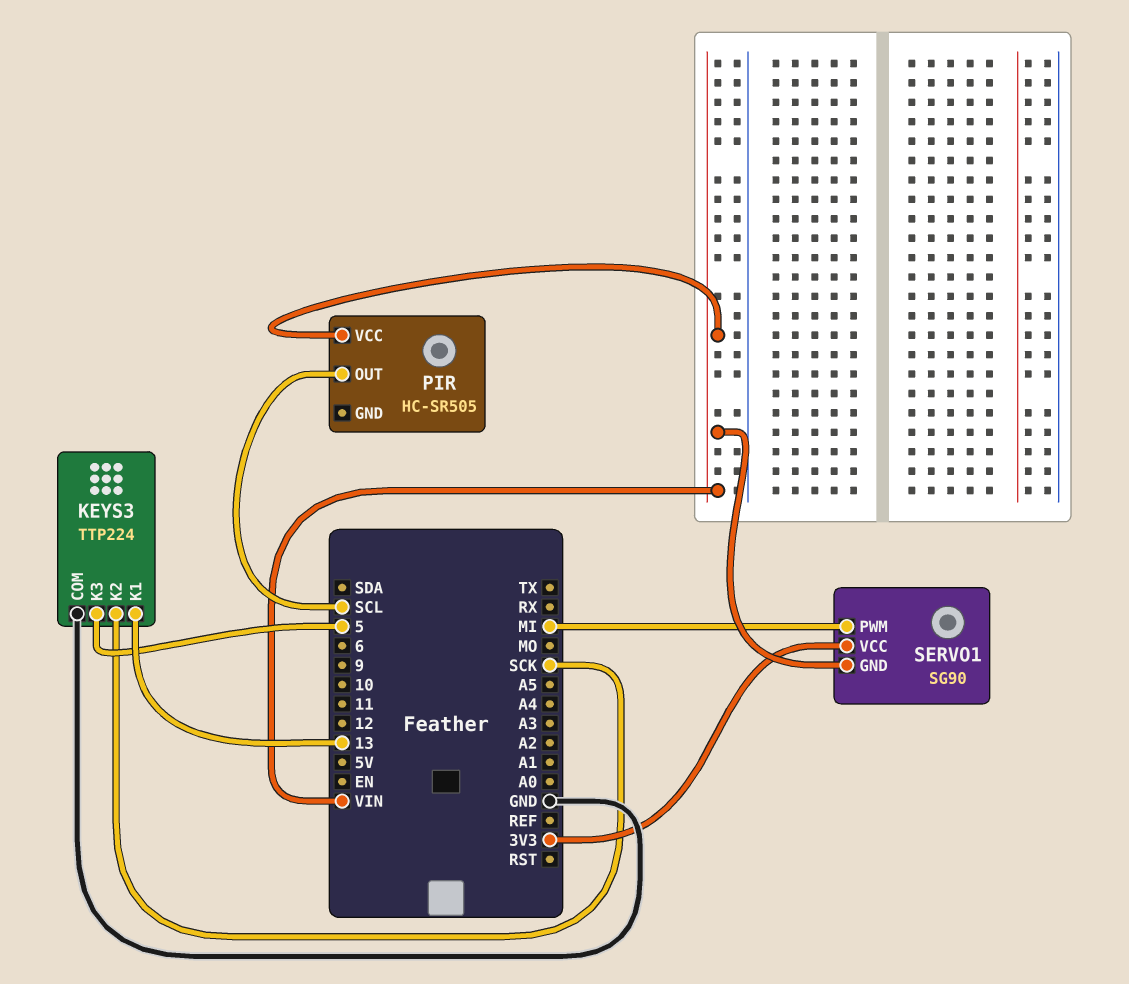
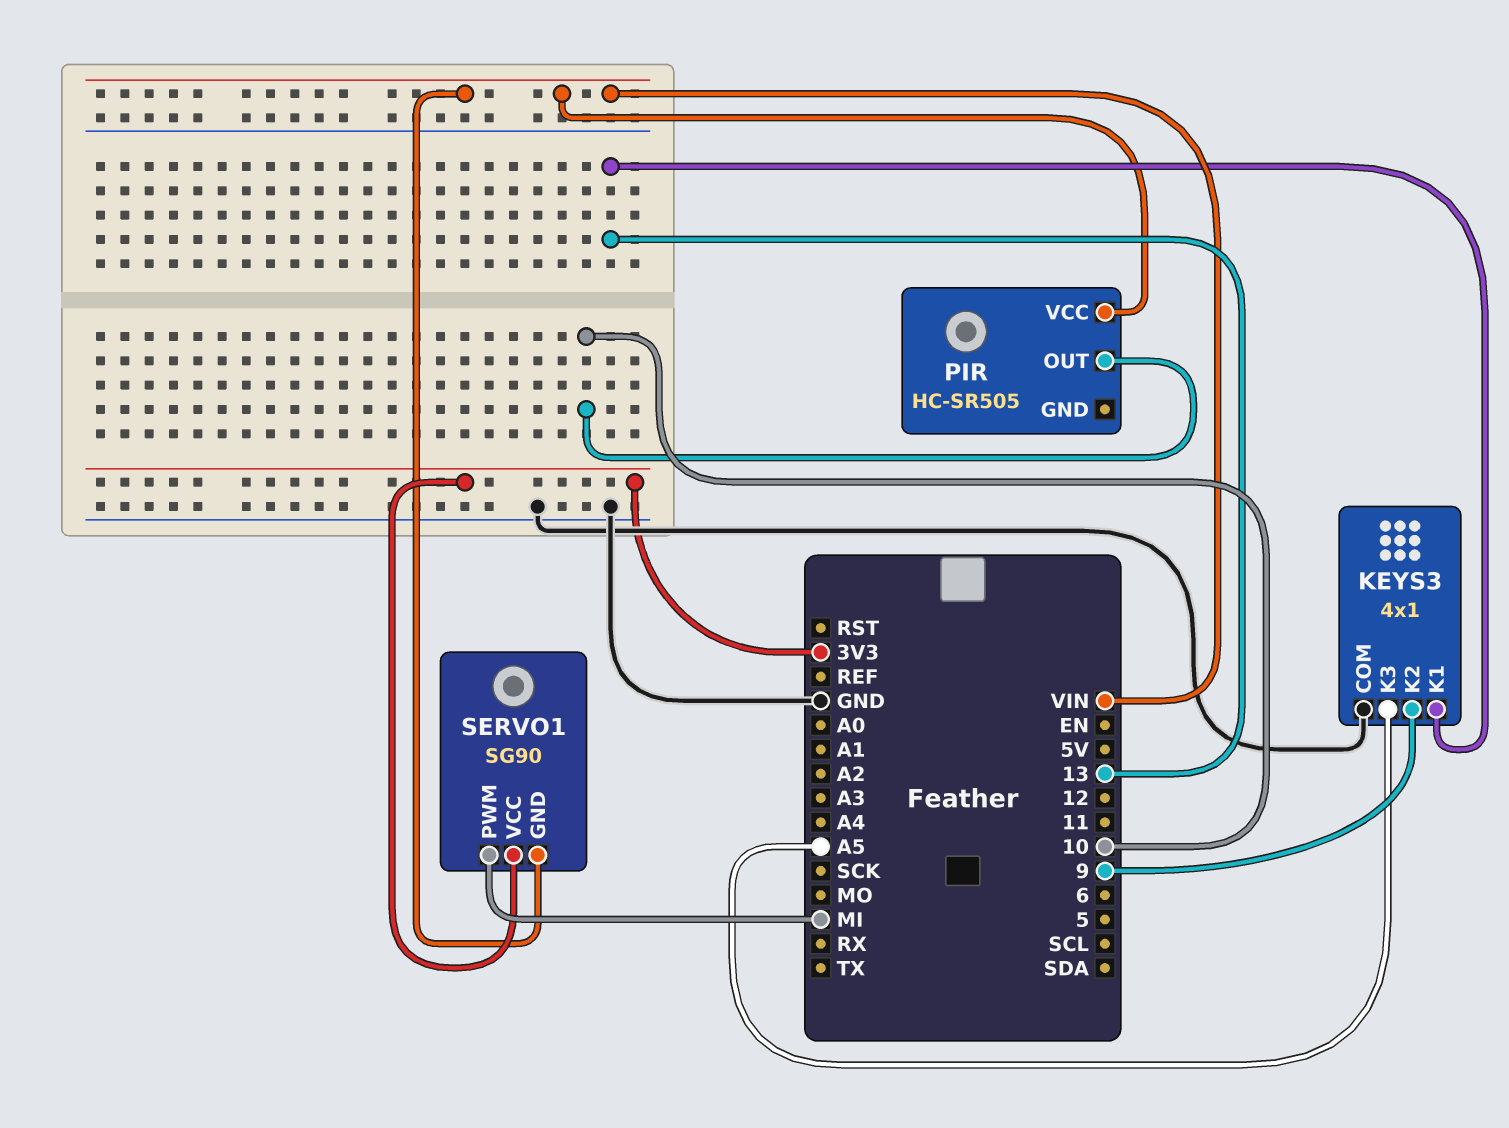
KEYS3: TTP224 -> 4x1
KEYS3 pin K2: SCK -> 9
KEYS3 pin K3: 5 -> A5
PIR pin OUT: SCL -> 10

